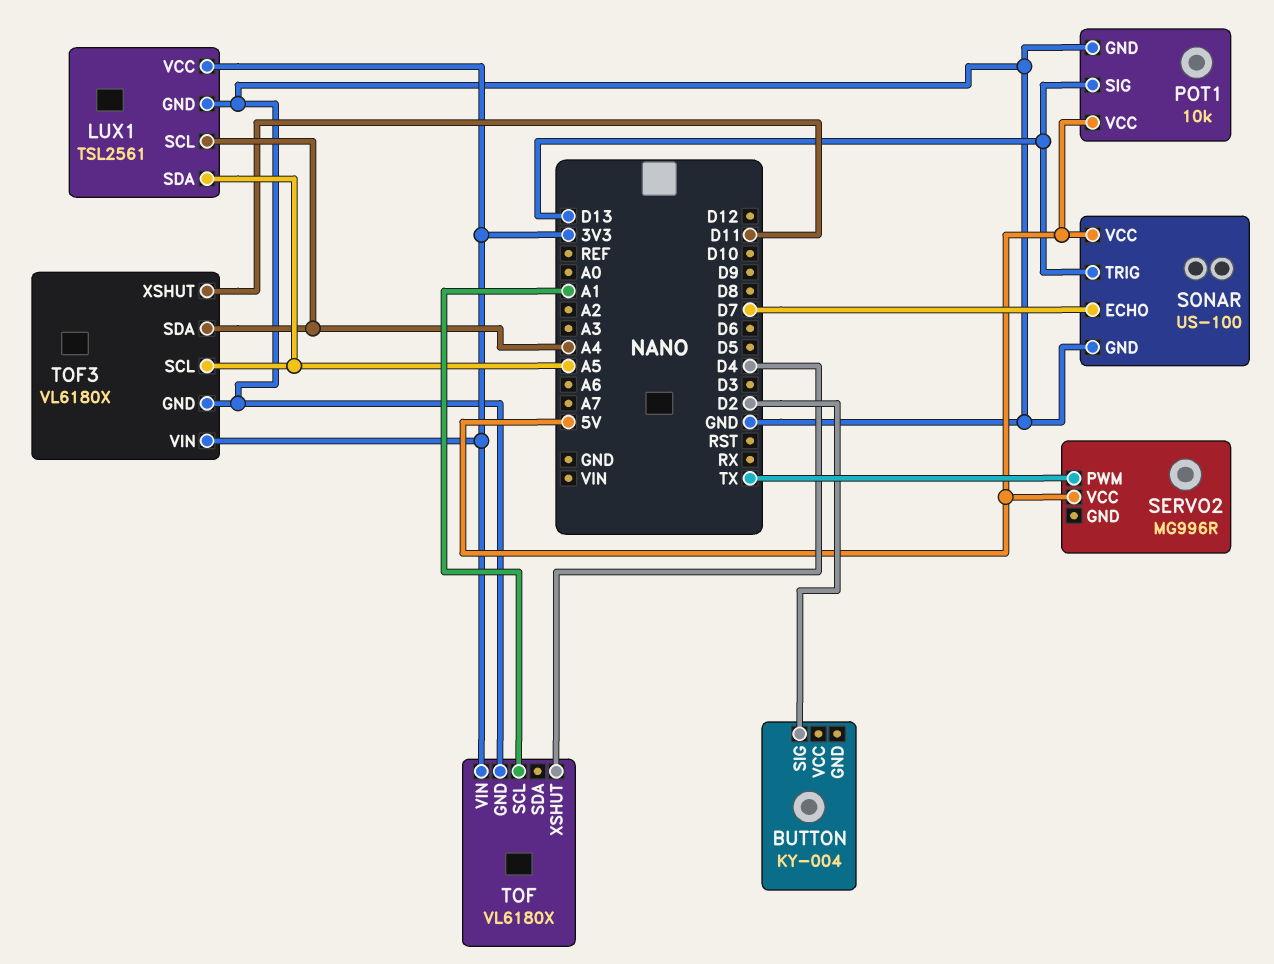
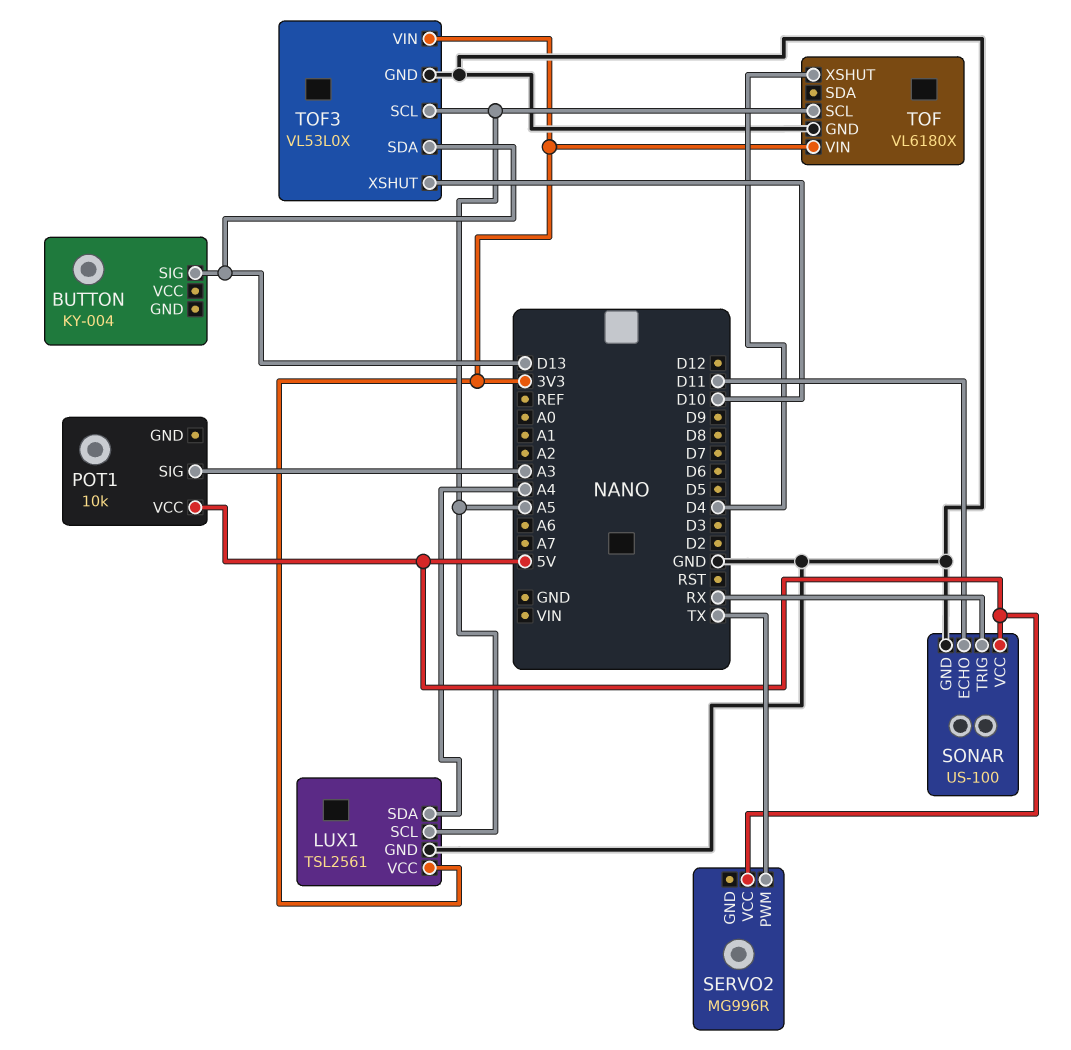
BUTTON pin SIG: D2 -> D13
LUX1 pin SCL: A4 -> A5
LUX1 pin SDA: A5 -> A4
POT1 pin GND: GND -> none
POT1 pin SIG: D13 -> A3
SONAR pin ECHO: D7 -> D11
SONAR pin TRIG: D13 -> RX
TOF pin SCL: A1 -> A5
TOF3: VL6180X -> VL53L0X
TOF3 pin SDA: A4 -> D13
TOF3 pin XSHUT: D11 -> D10

